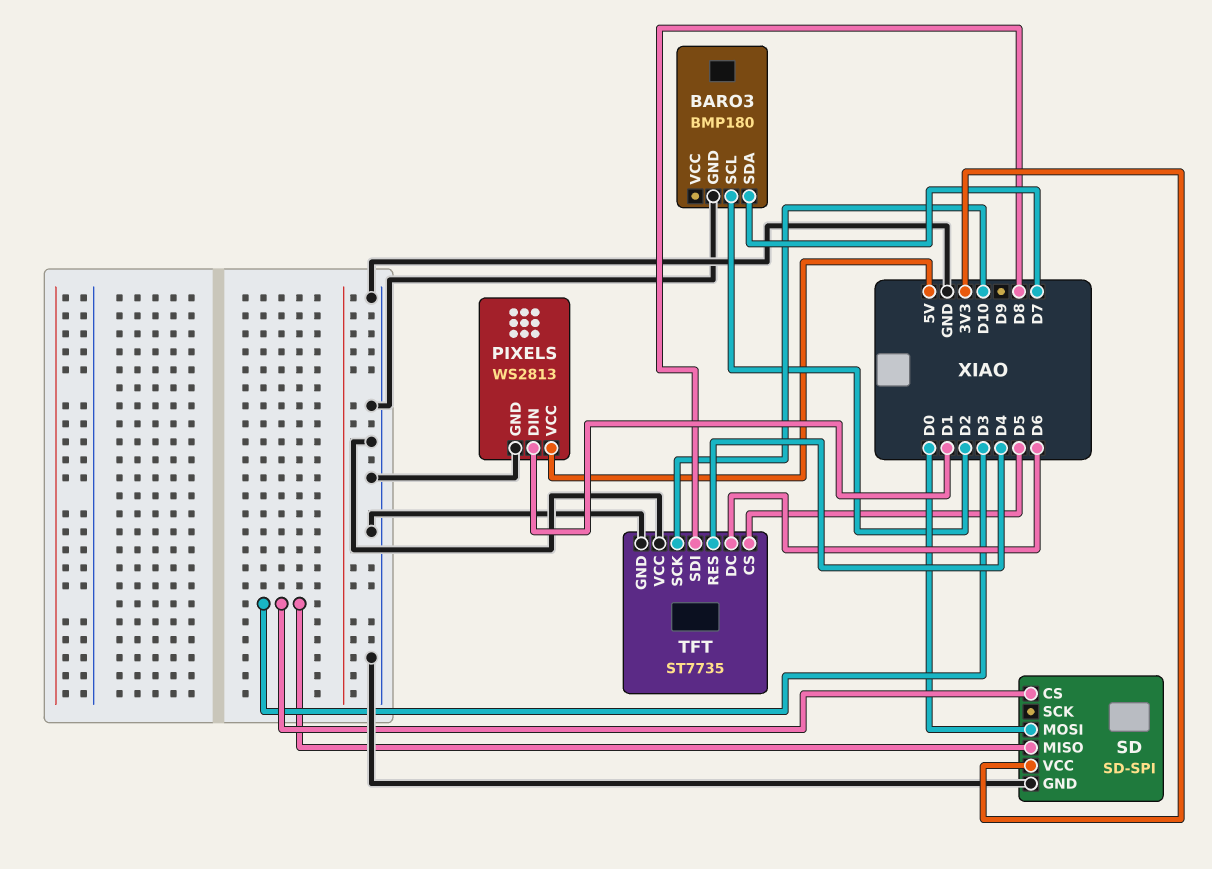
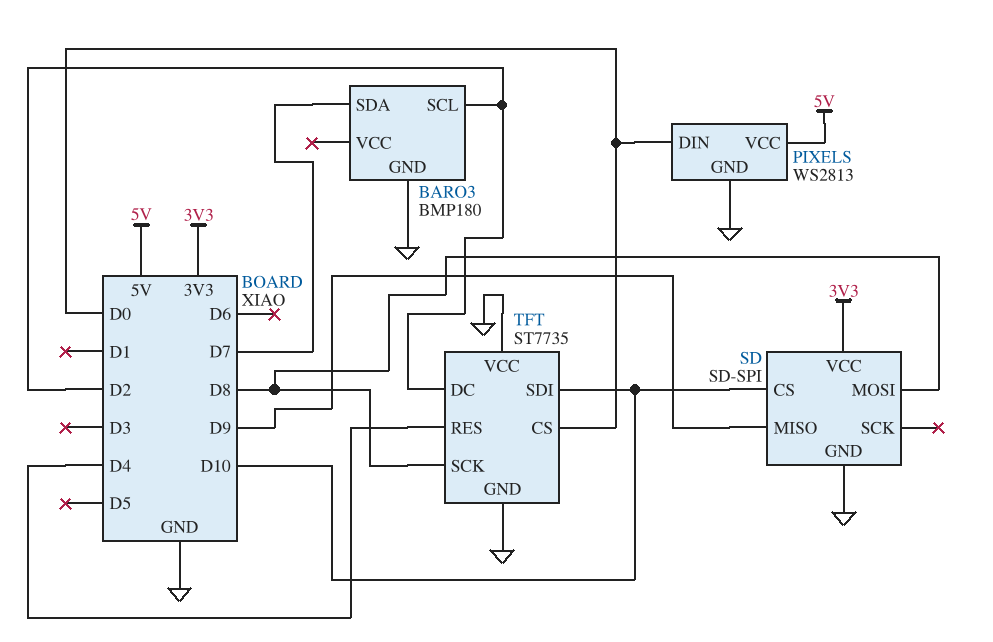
PIXELS pin DIN: D1 -> D0
SD pin CS: D3 -> D10
SD pin MISO: D3 -> D9
SD pin MOSI: D0 -> D8
TFT pin CS: D5 -> D0
TFT pin DC: D6 -> D2
TFT pin SCK: D10 -> D8
TFT pin SDI: D8 -> D10

